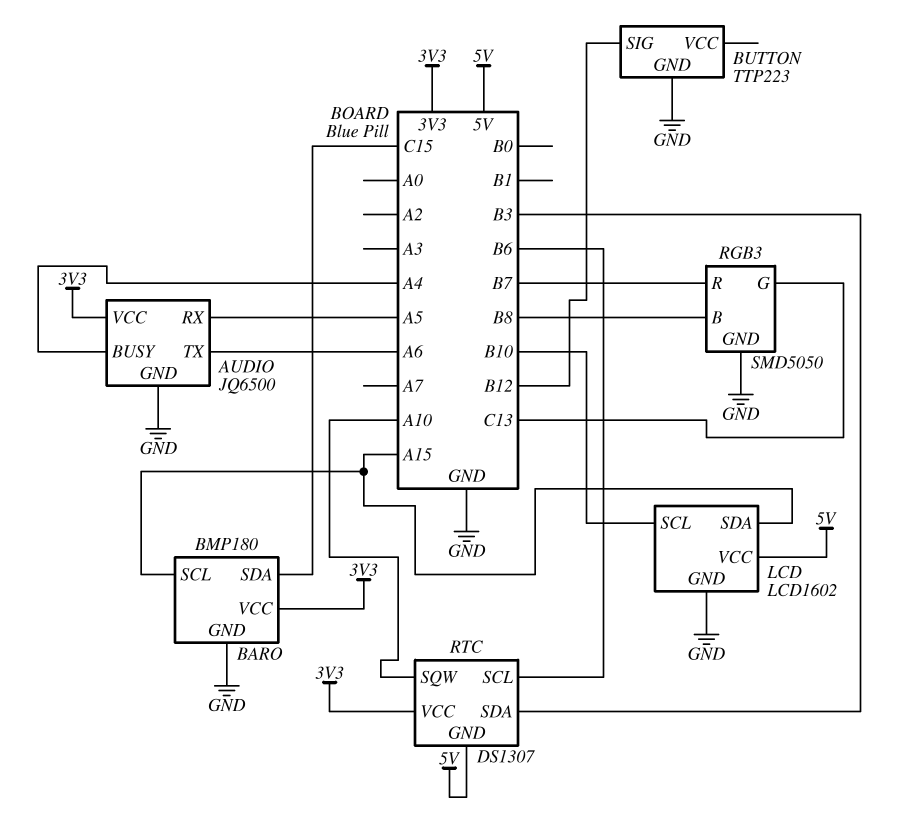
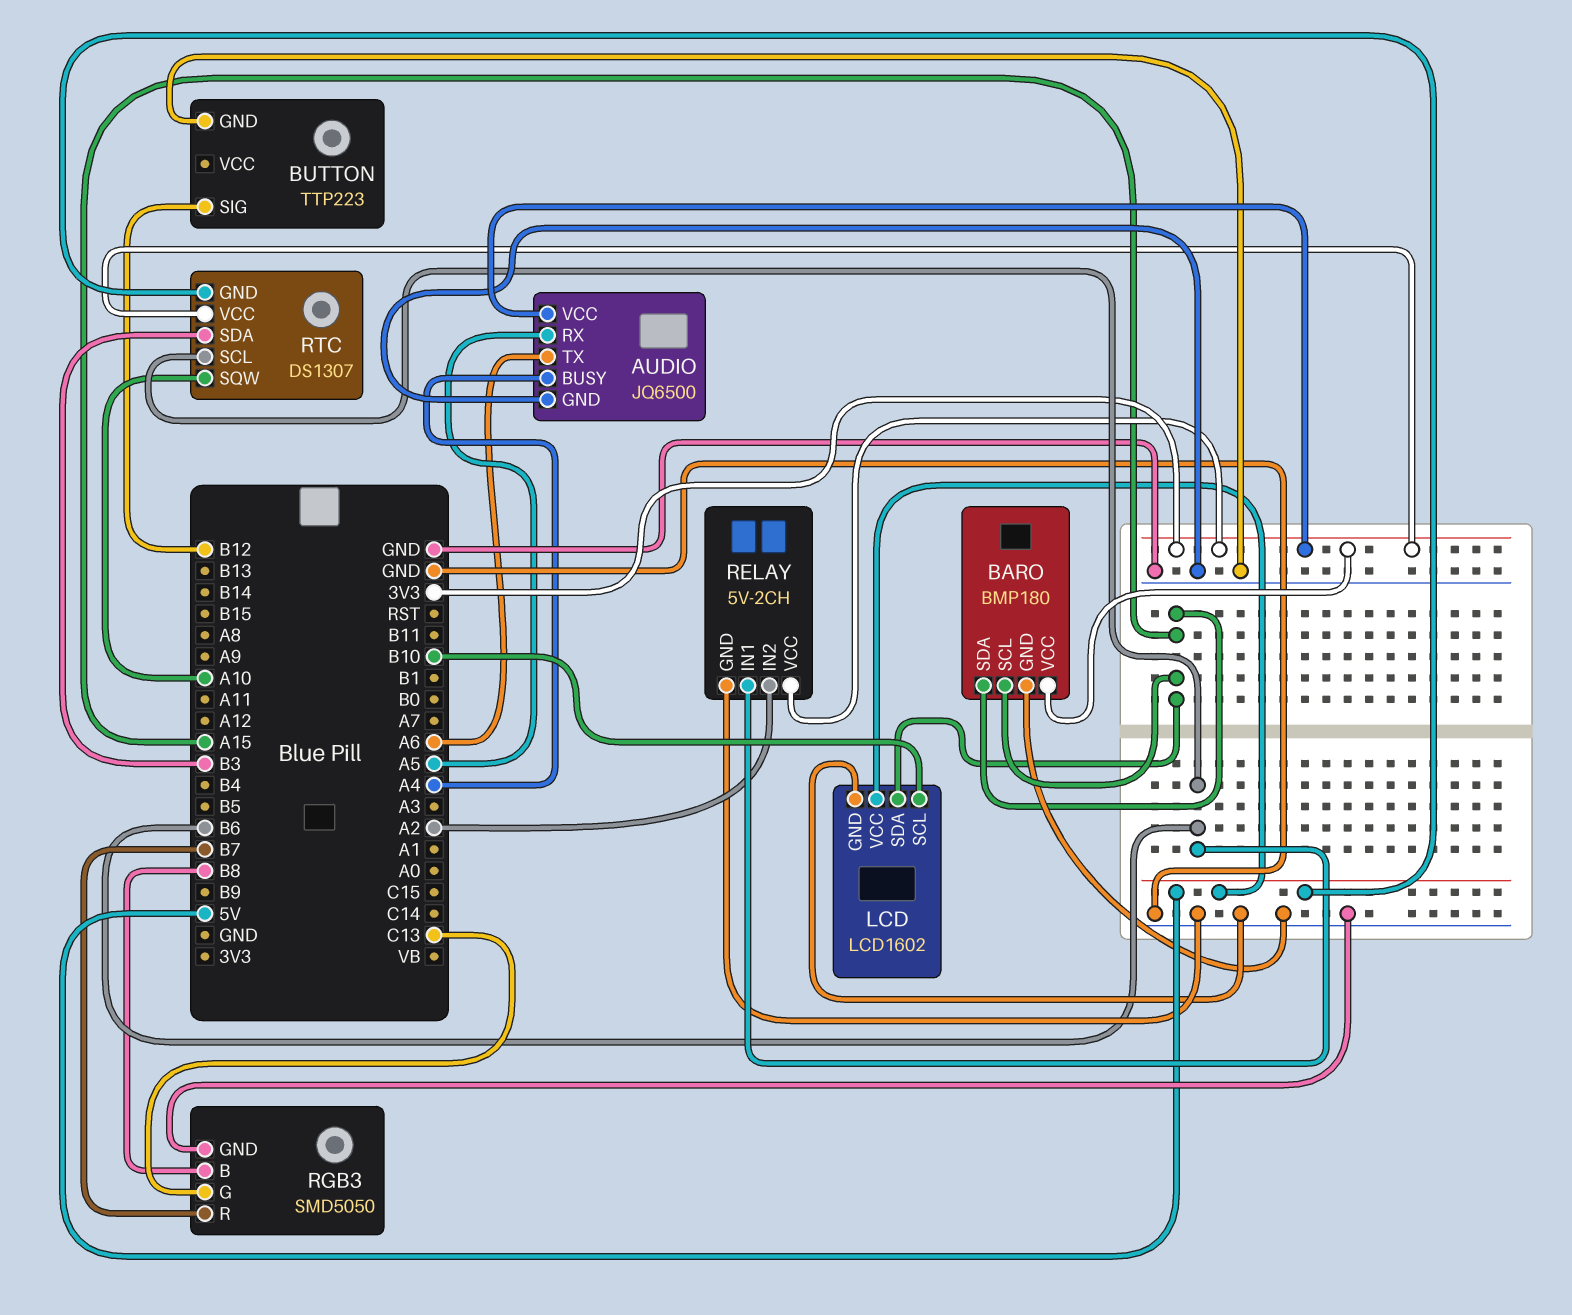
BARO pin SDA: C15 -> A15
RELAY: none -> 5V-2CH
RELAY pin GND: none -> GND
RELAY pin IN1: none -> B6
RELAY pin IN2: none -> A2
RELAY pin VCC: none -> 3V3

